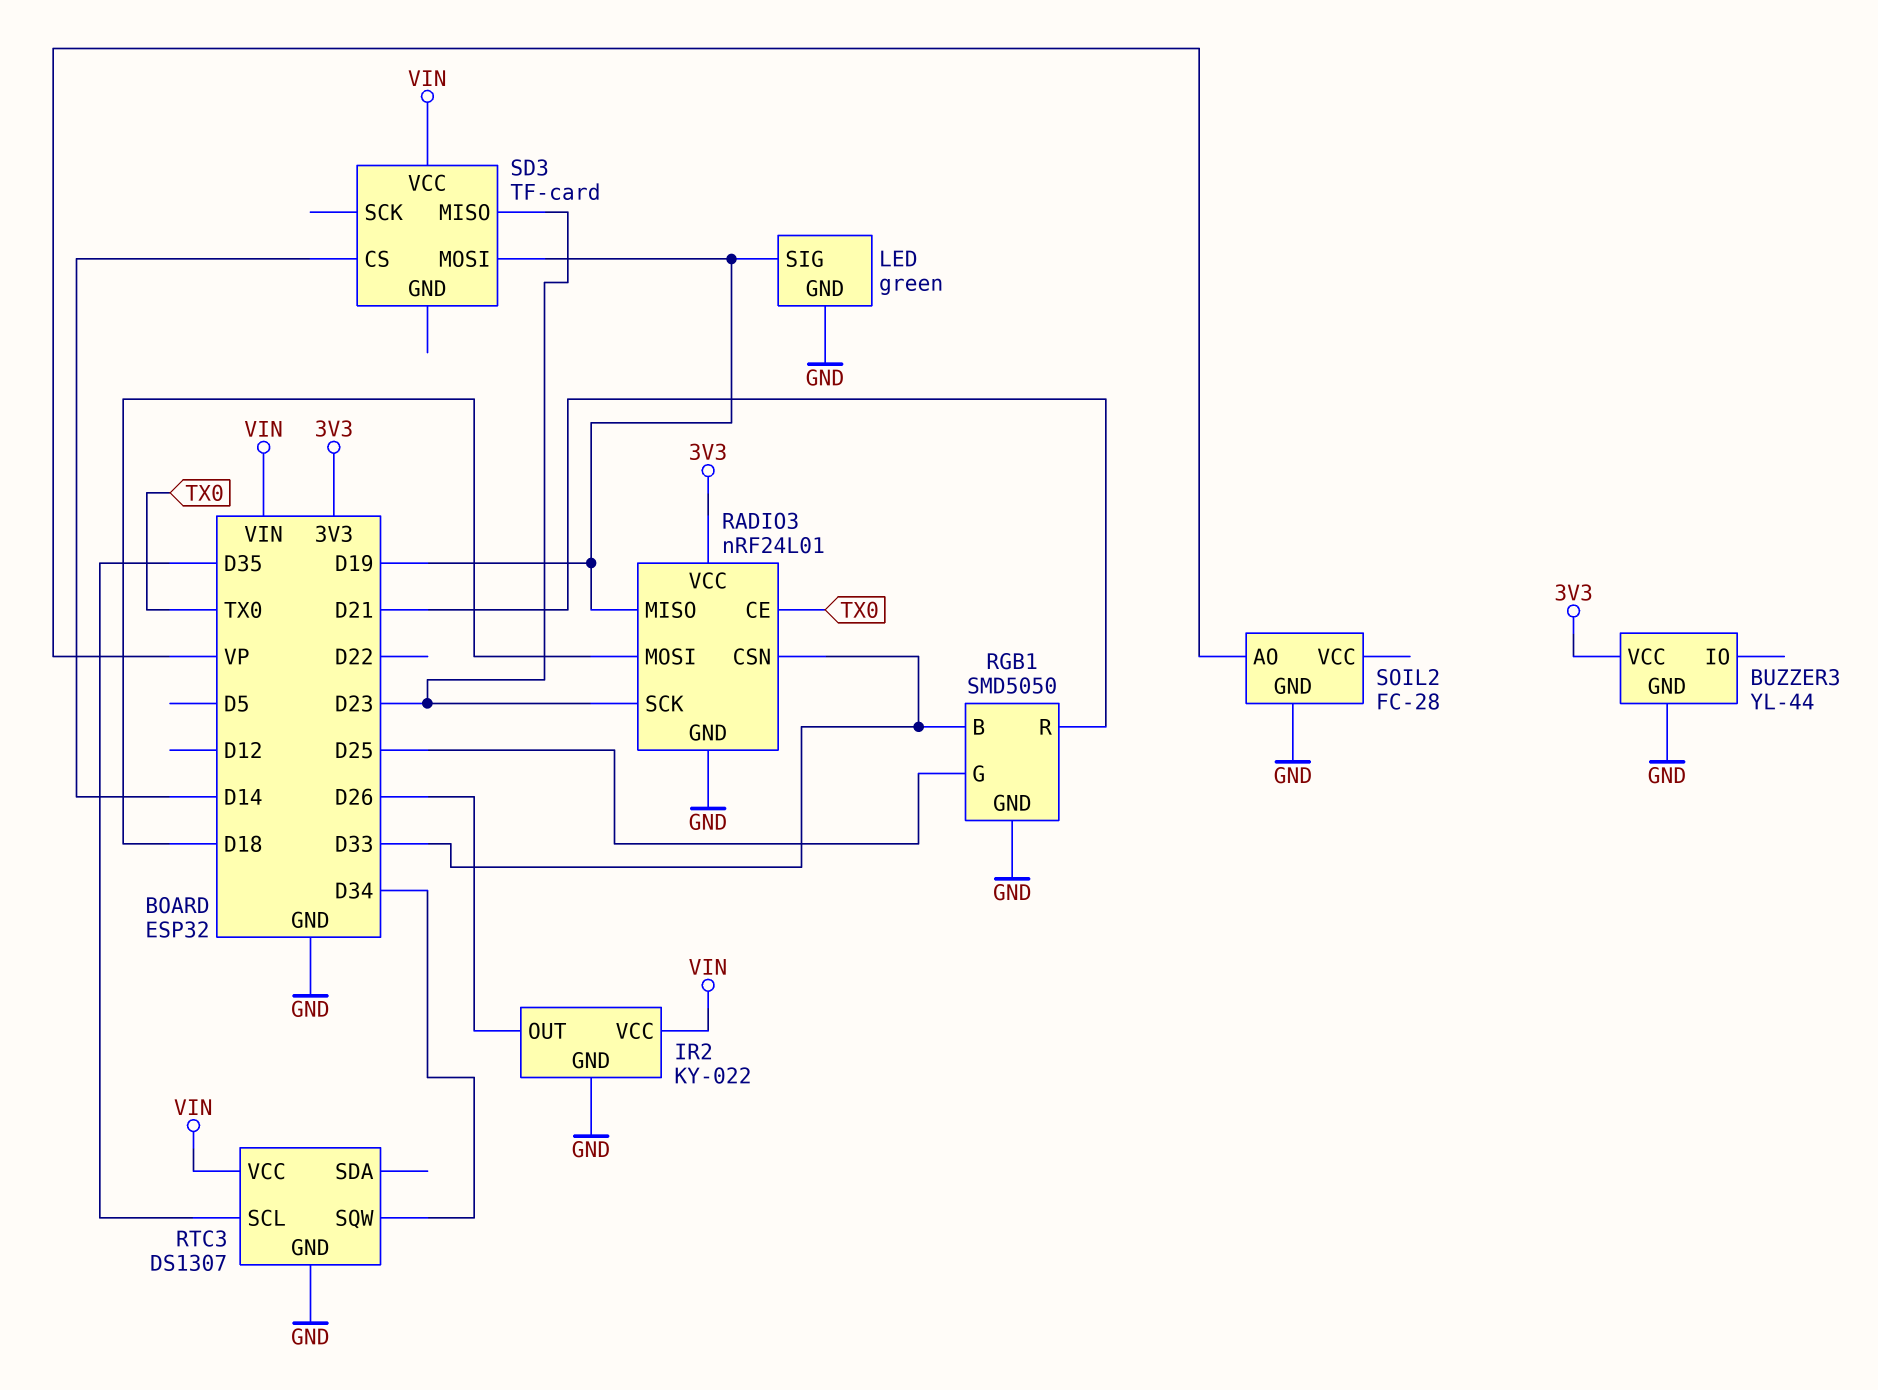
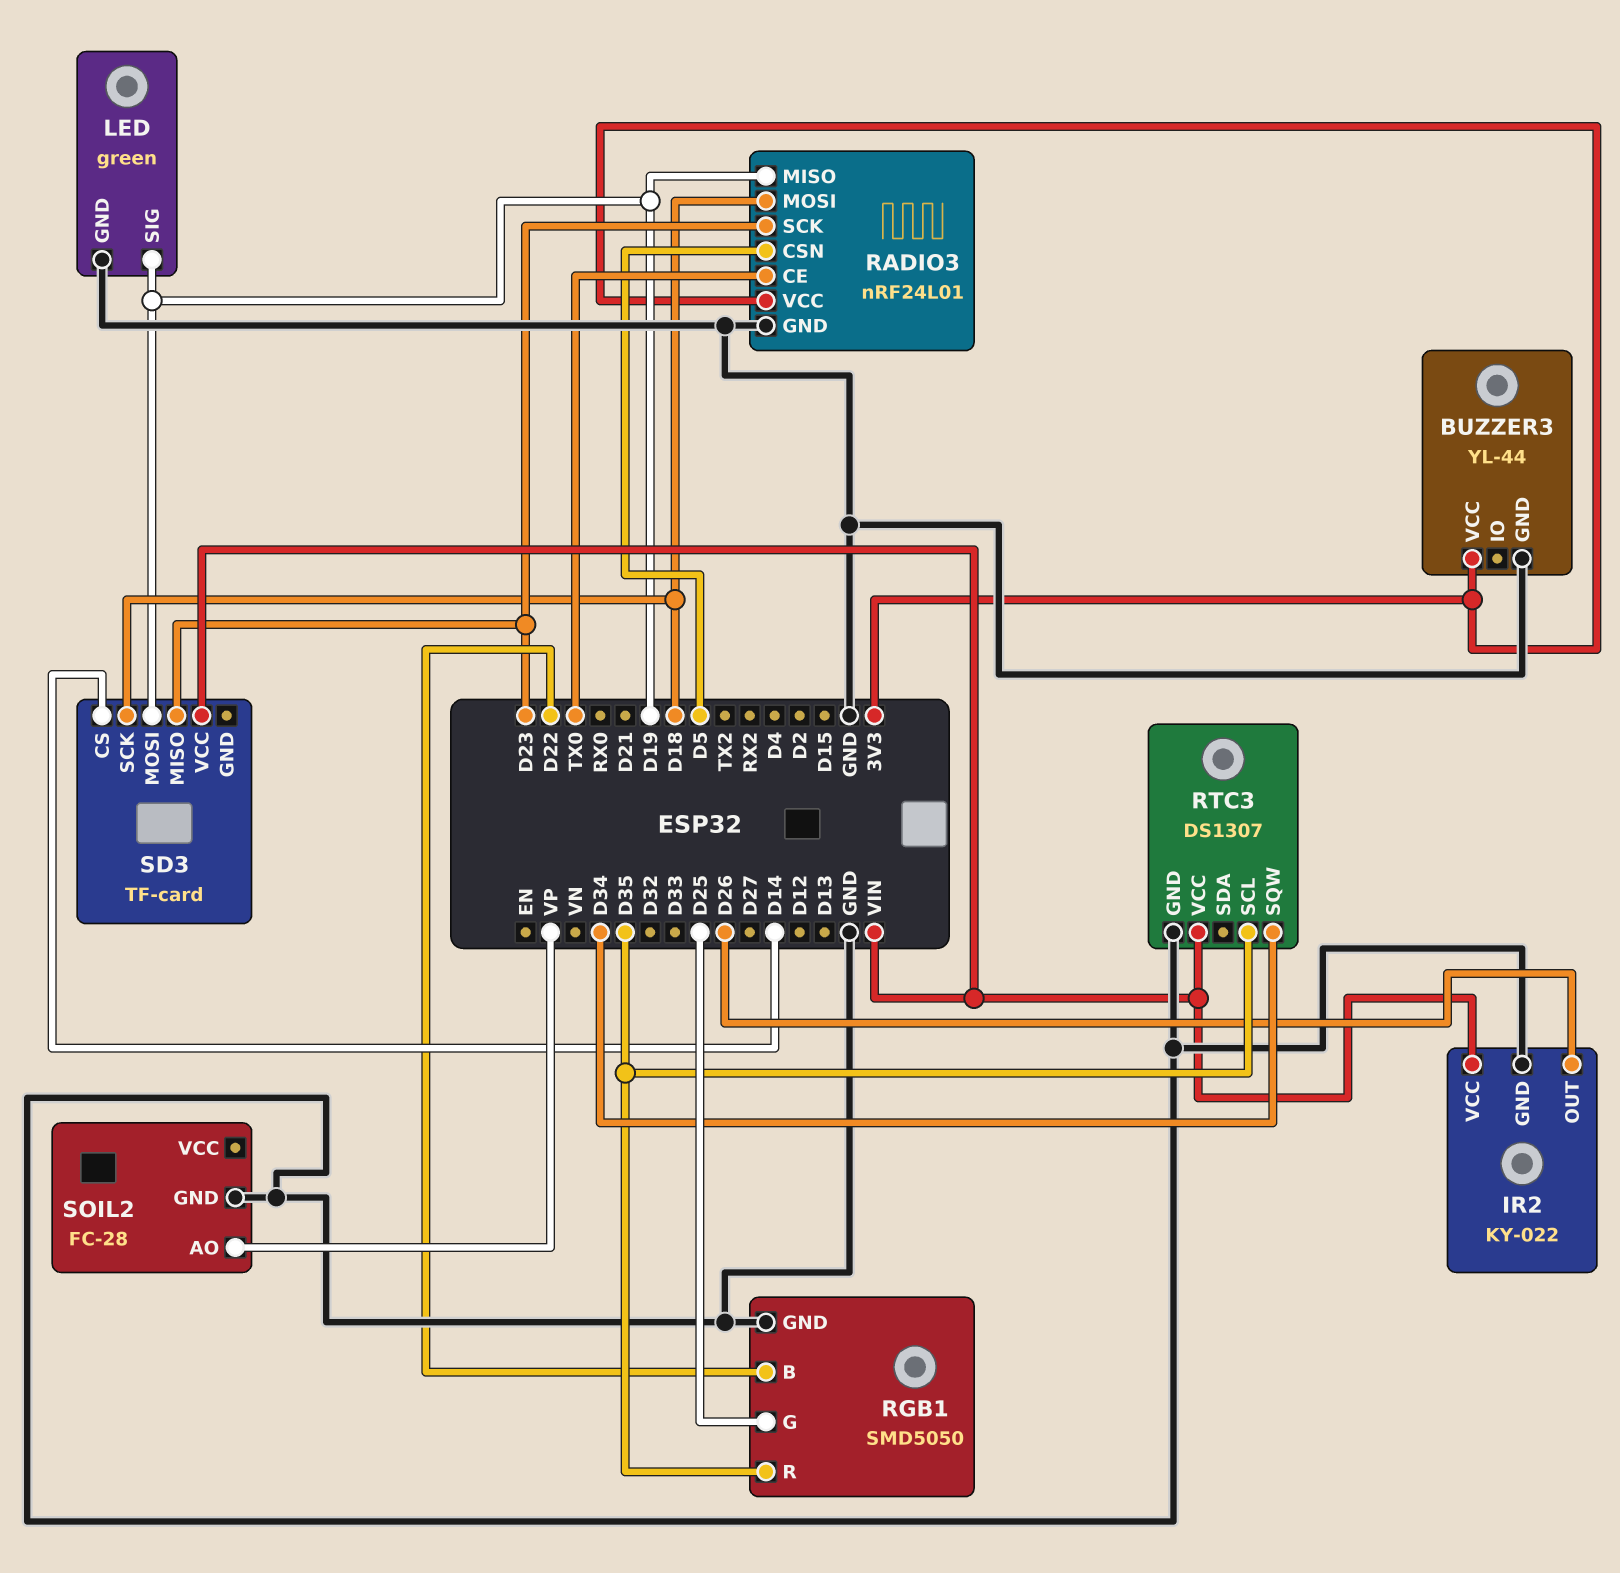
RADIO3 pin CSN: D33 -> D5
RGB1 pin B: D33 -> D22
RGB1 pin R: D21 -> D35
SD3 pin SCK: none -> D18

